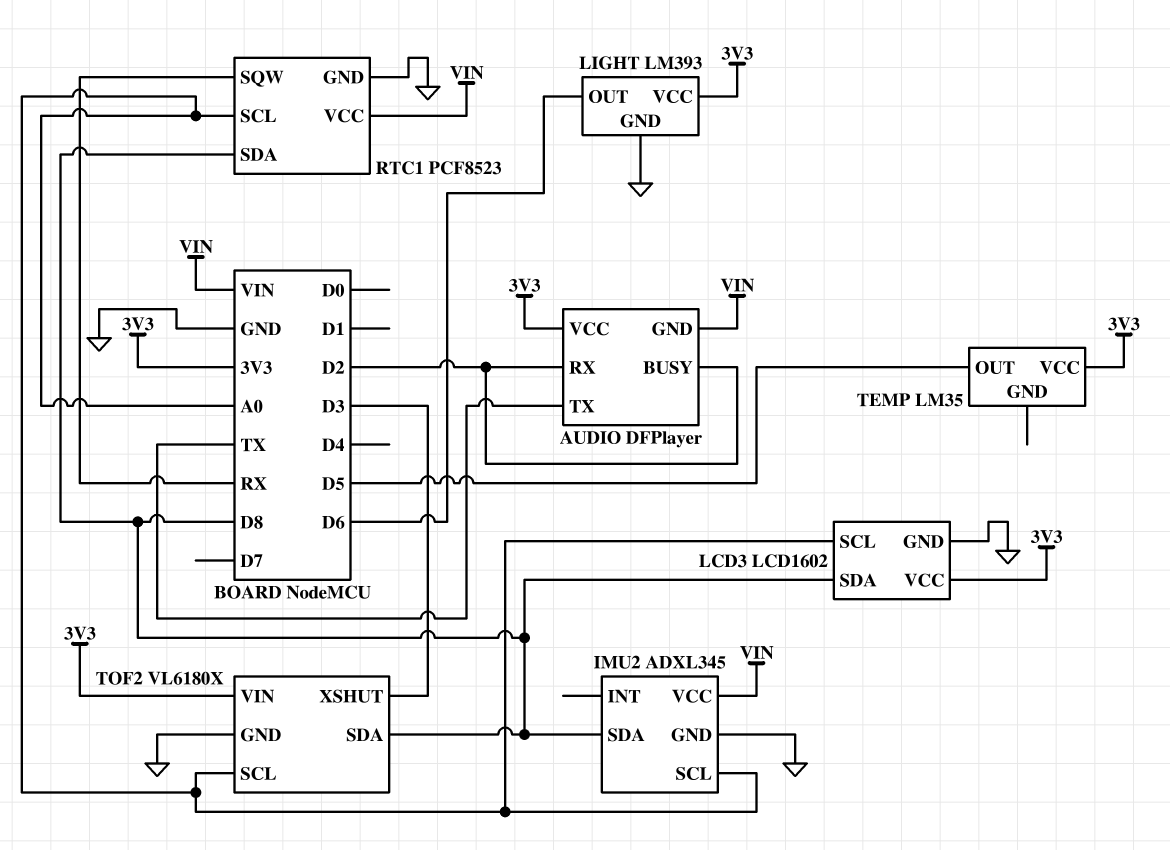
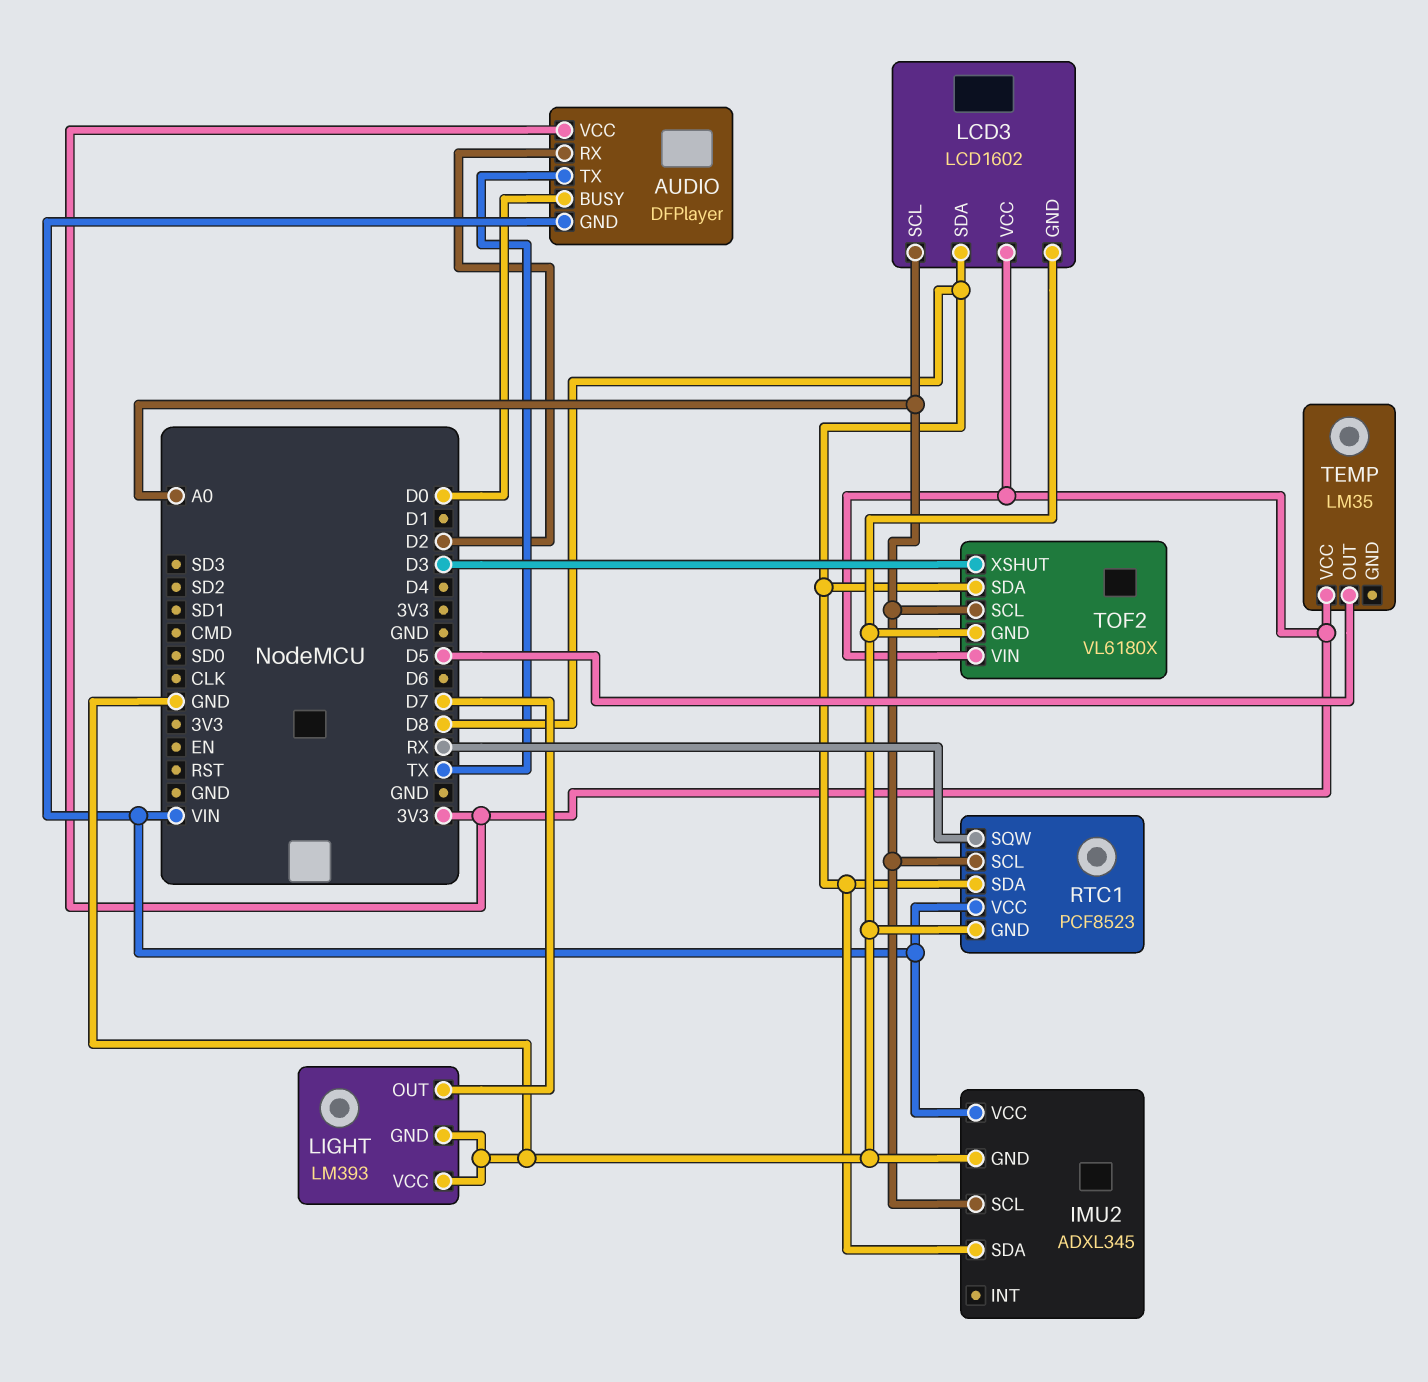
AUDIO pin BUSY: D2 -> D0
LIGHT pin OUT: D6 -> D7
LIGHT pin VCC: 3V3 -> GND

